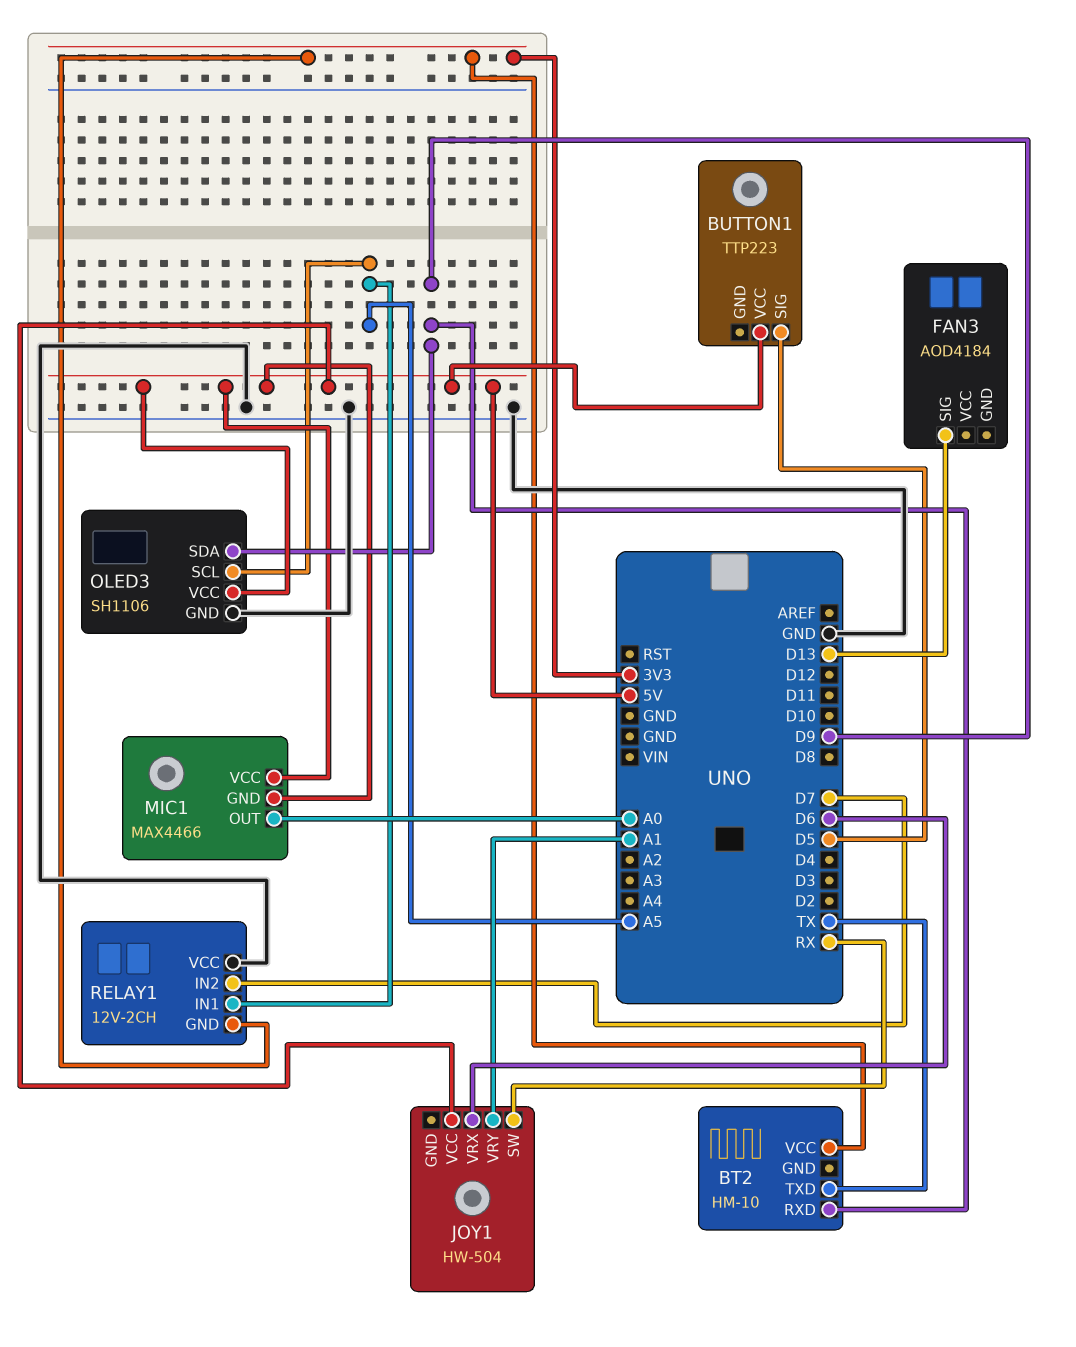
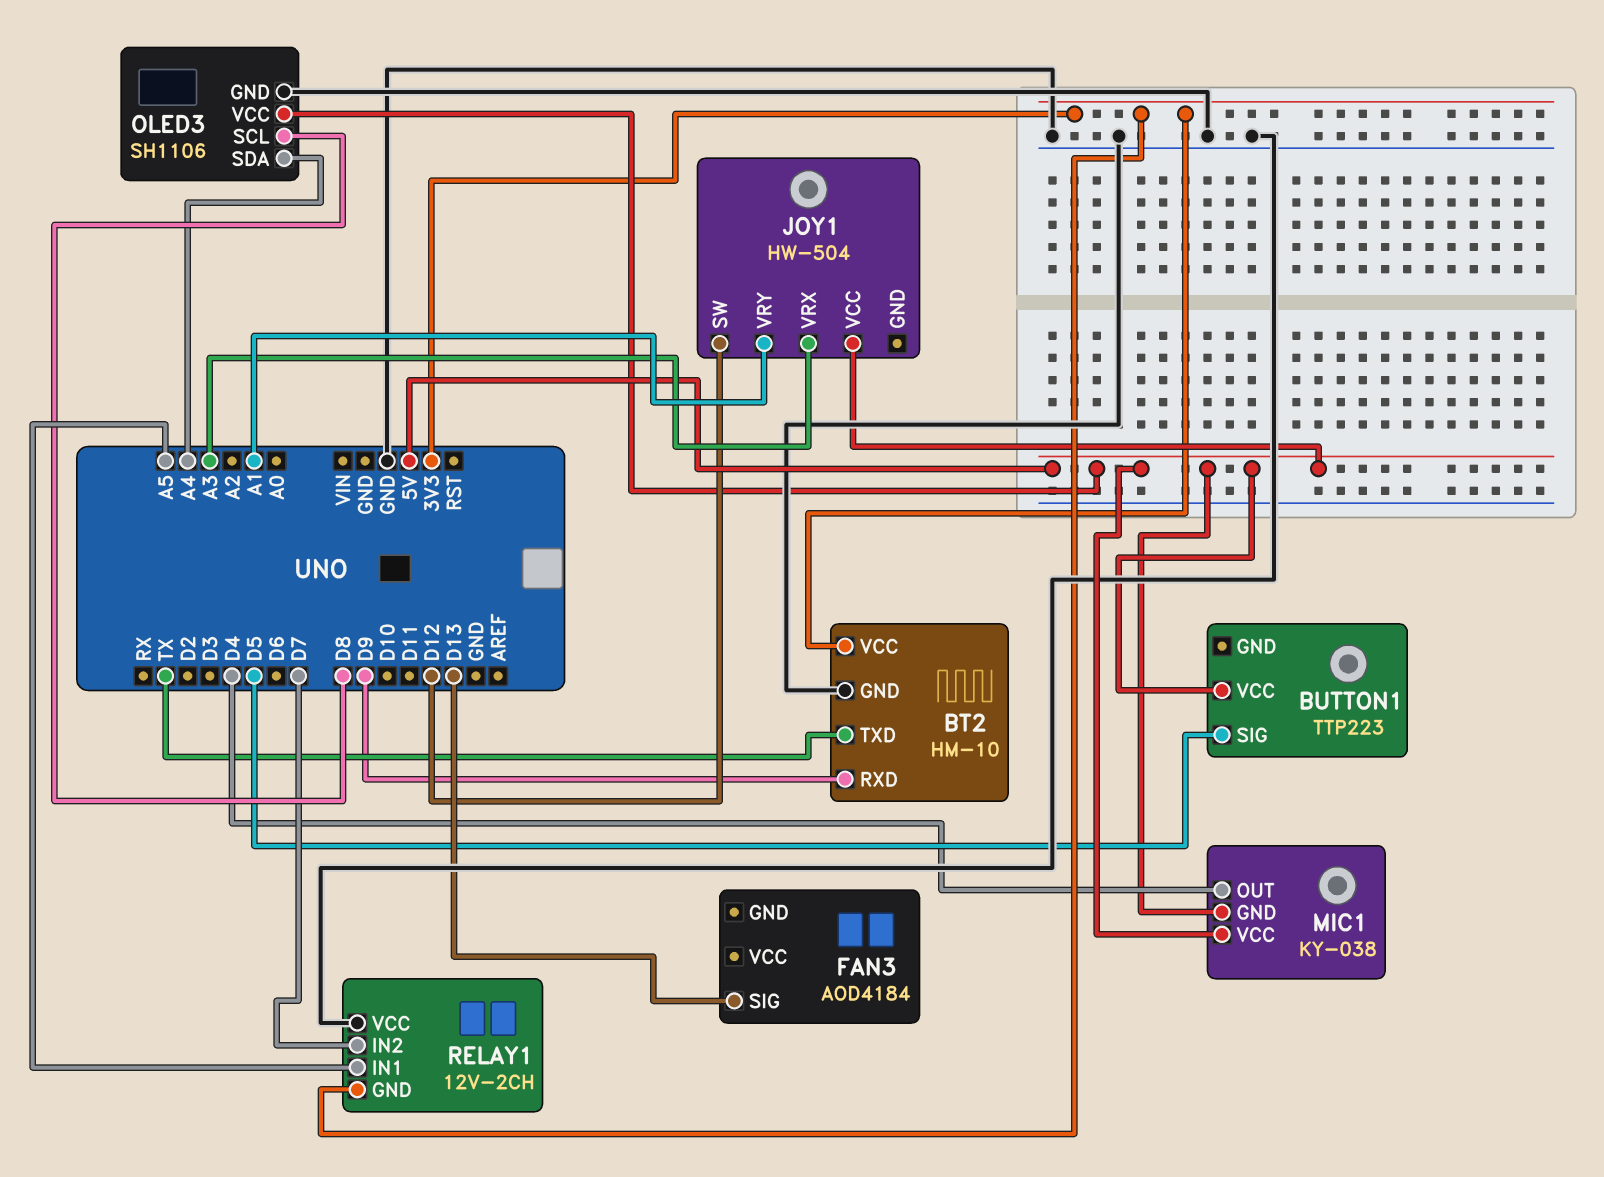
BT2 pin GND: none -> GND
JOY1 pin SW: RX -> D12
JOY1 pin VRX: D6 -> A3
MIC1: MAX4466 -> KY-038
MIC1 pin OUT: A0 -> D4
OLED3 pin SCL: A5 -> D8
OLED3 pin SDA: D9 -> A4

